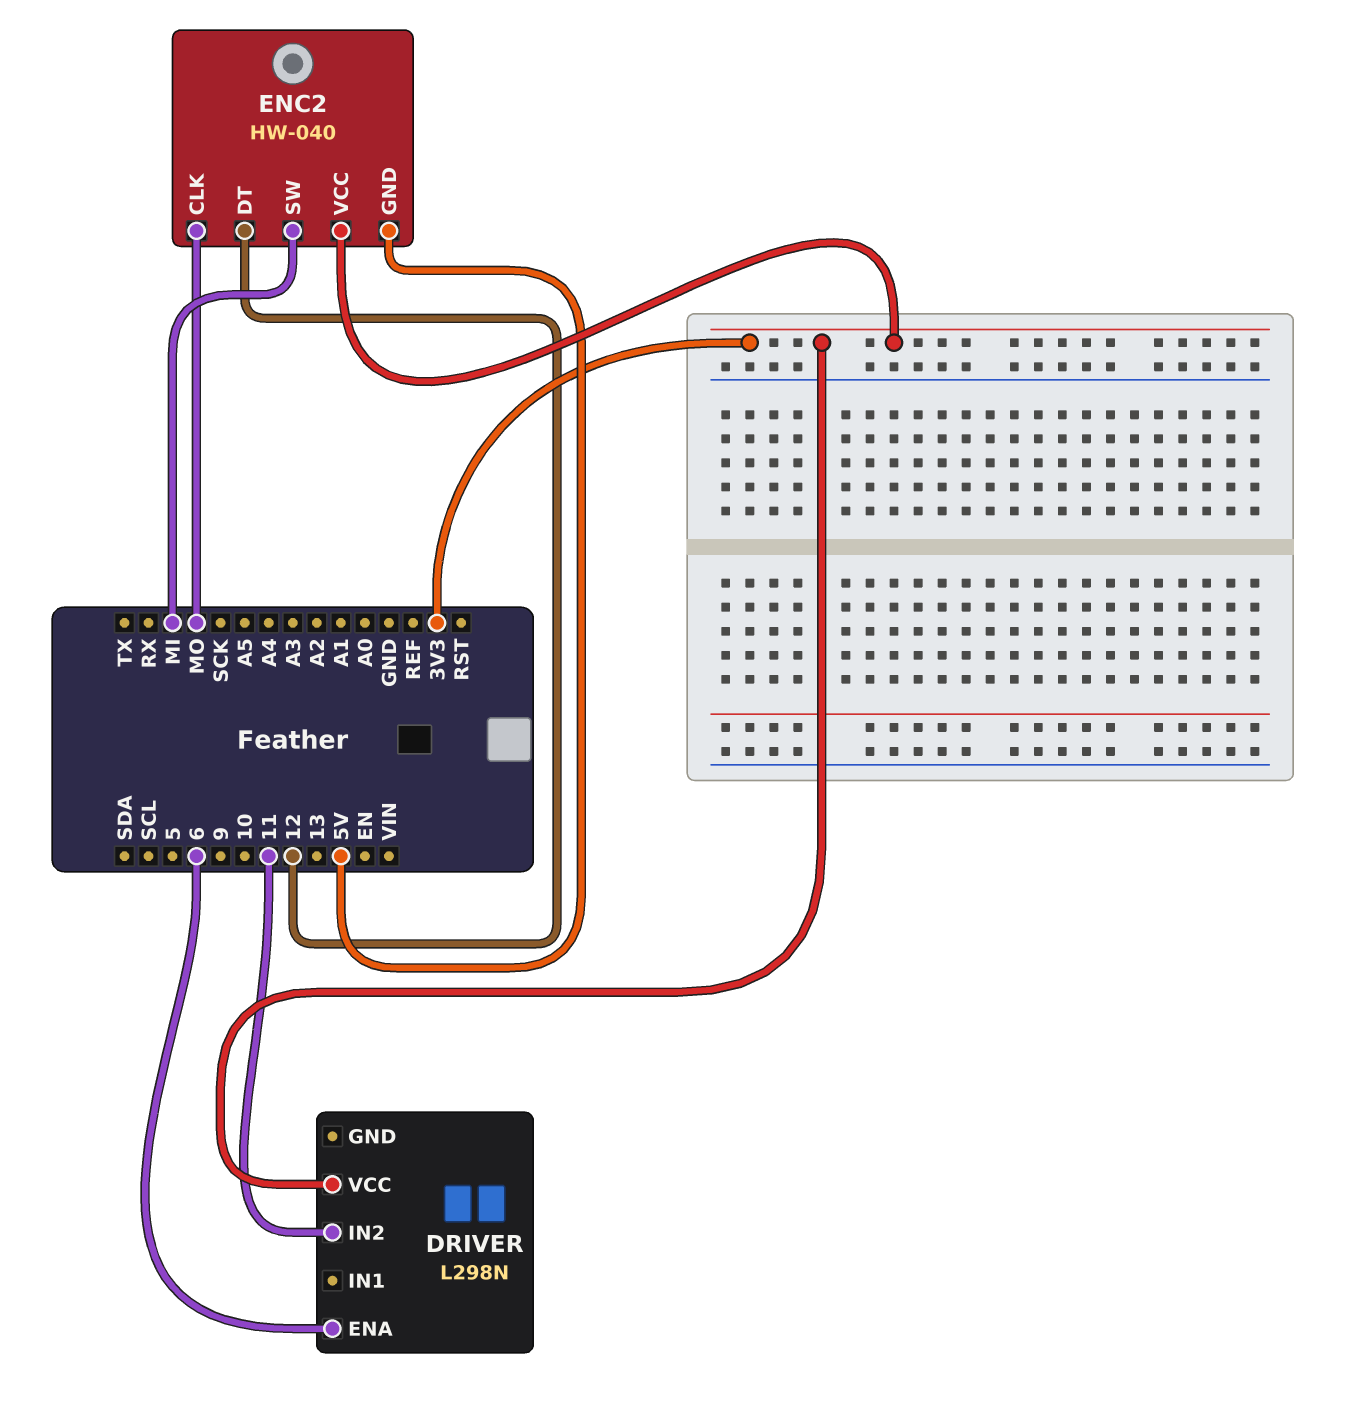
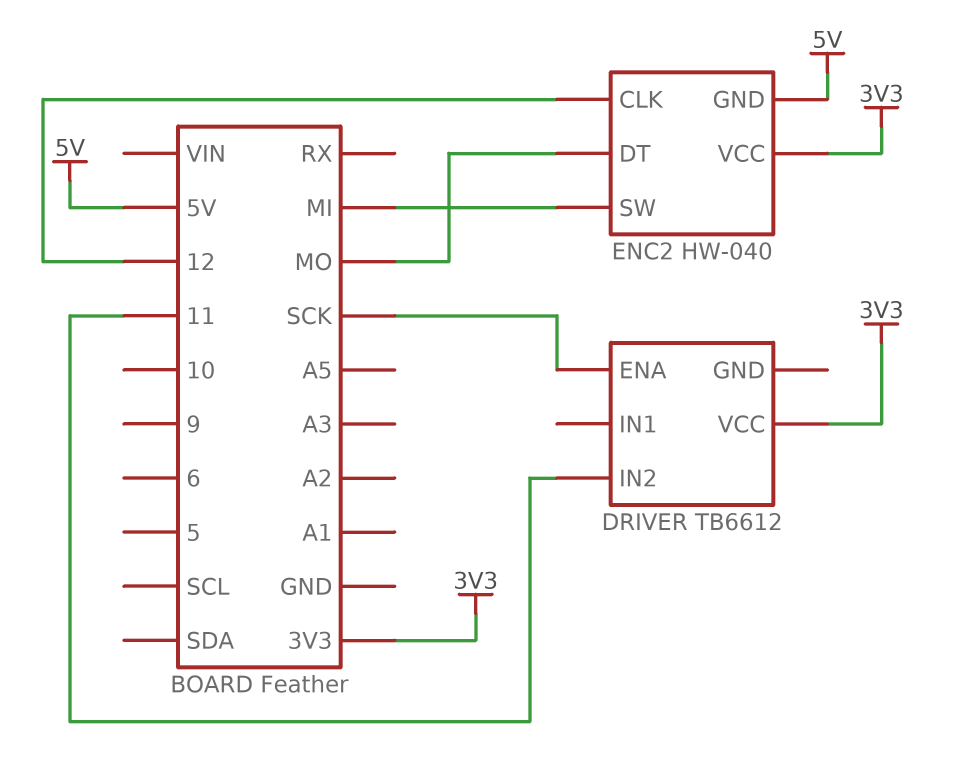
DRIVER: L298N -> TB6612
DRIVER pin ENA: 6 -> SCK
ENC2 pin CLK: MO -> 12
ENC2 pin DT: 12 -> MO

